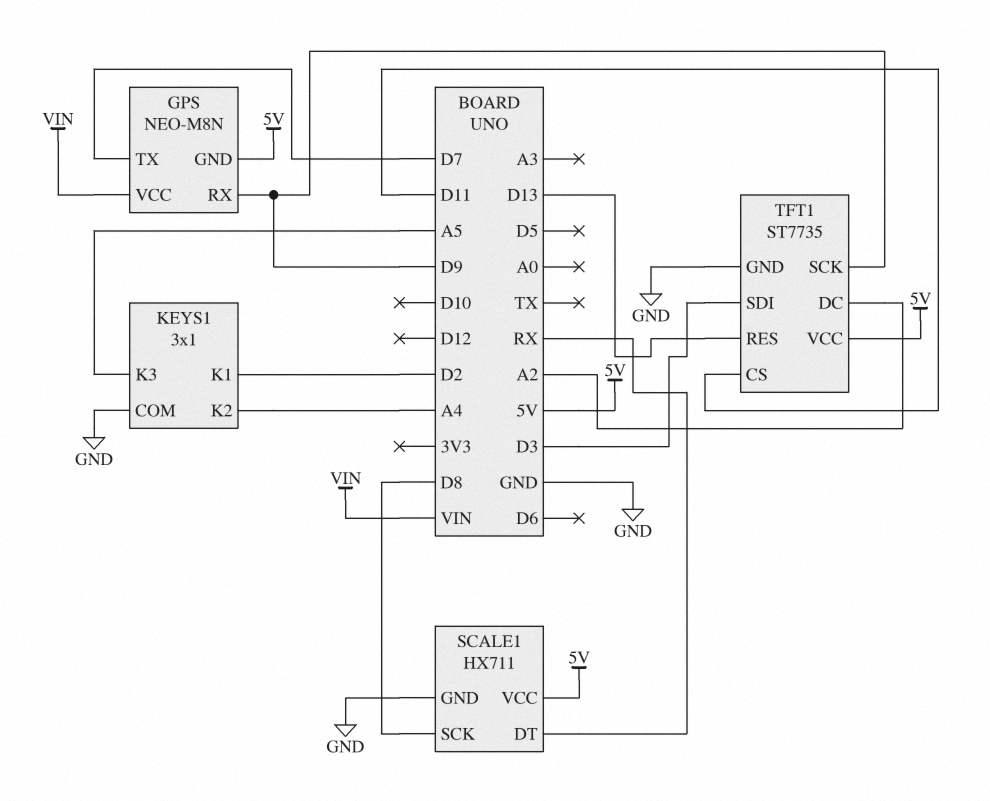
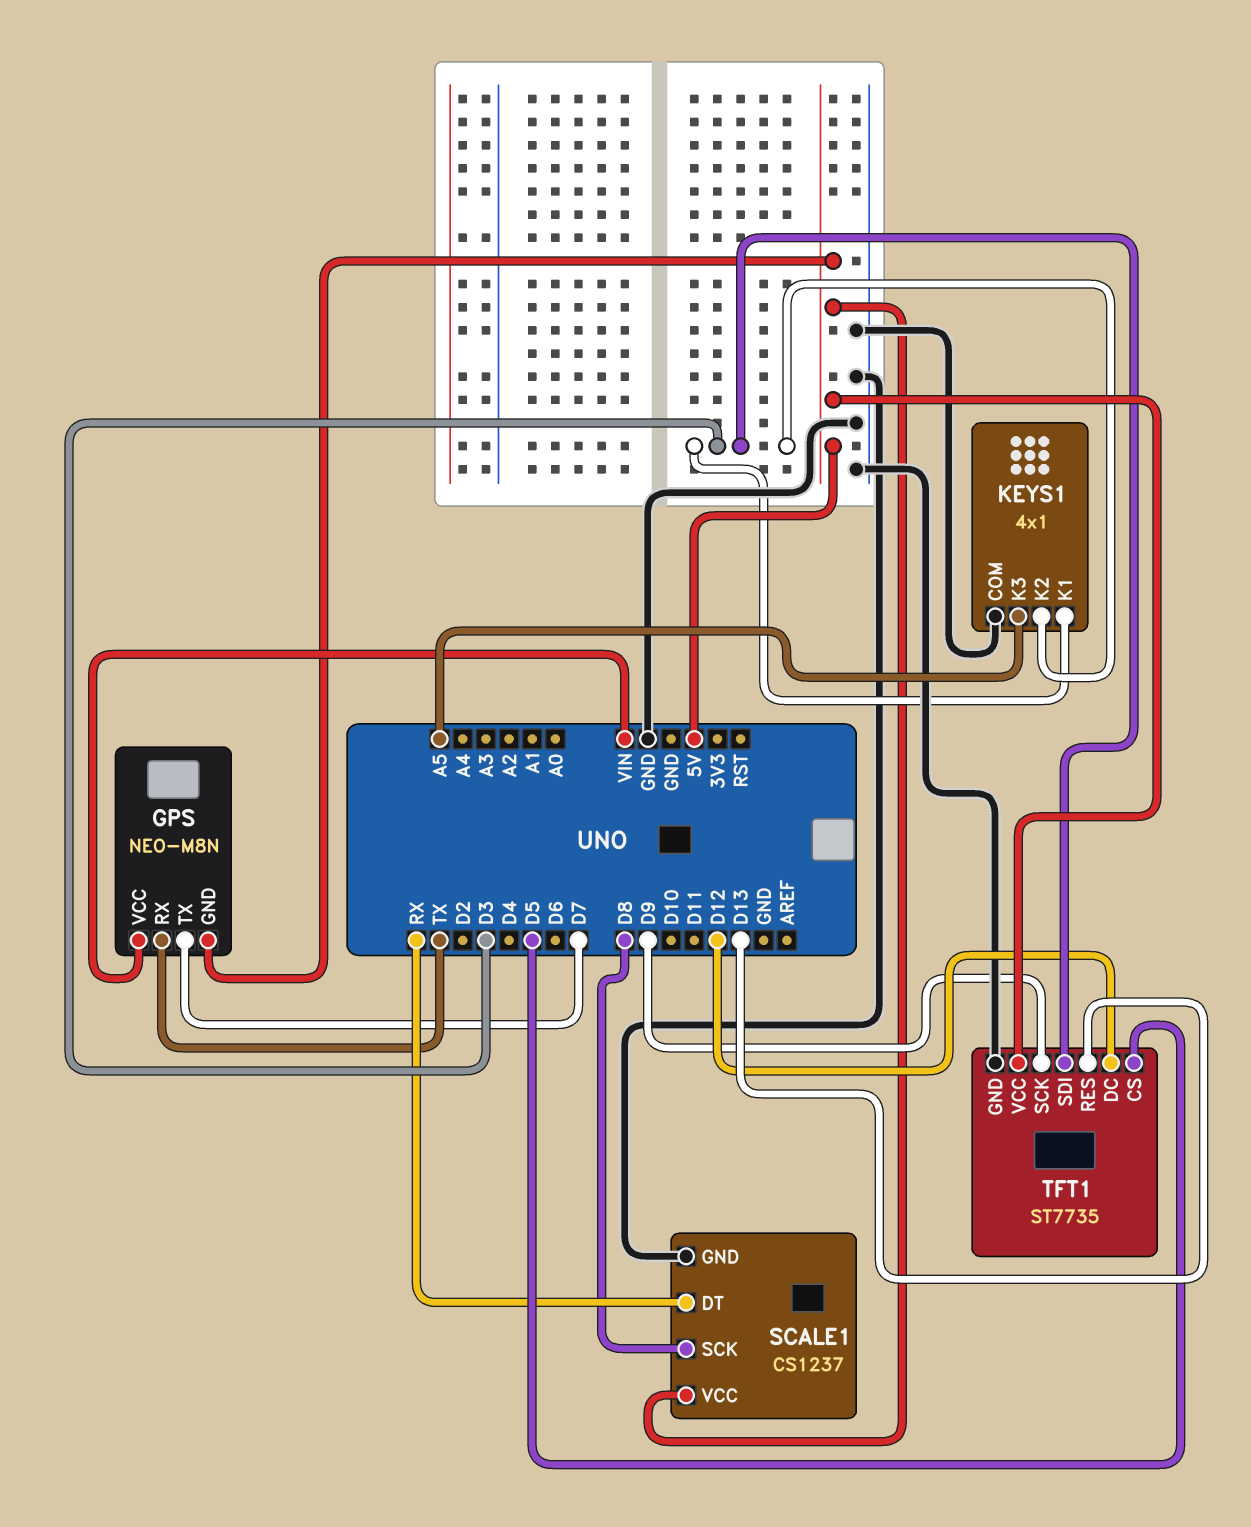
GPS pin RX: D9 -> TX
KEYS1: 3x1 -> 4x1
KEYS1 pin K1: D2 -> D3
KEYS1 pin K2: A4 -> D3
SCALE1: HX711 -> CS1237
TFT1 pin CS: D11 -> D5
TFT1 pin DC: A2 -> D12

